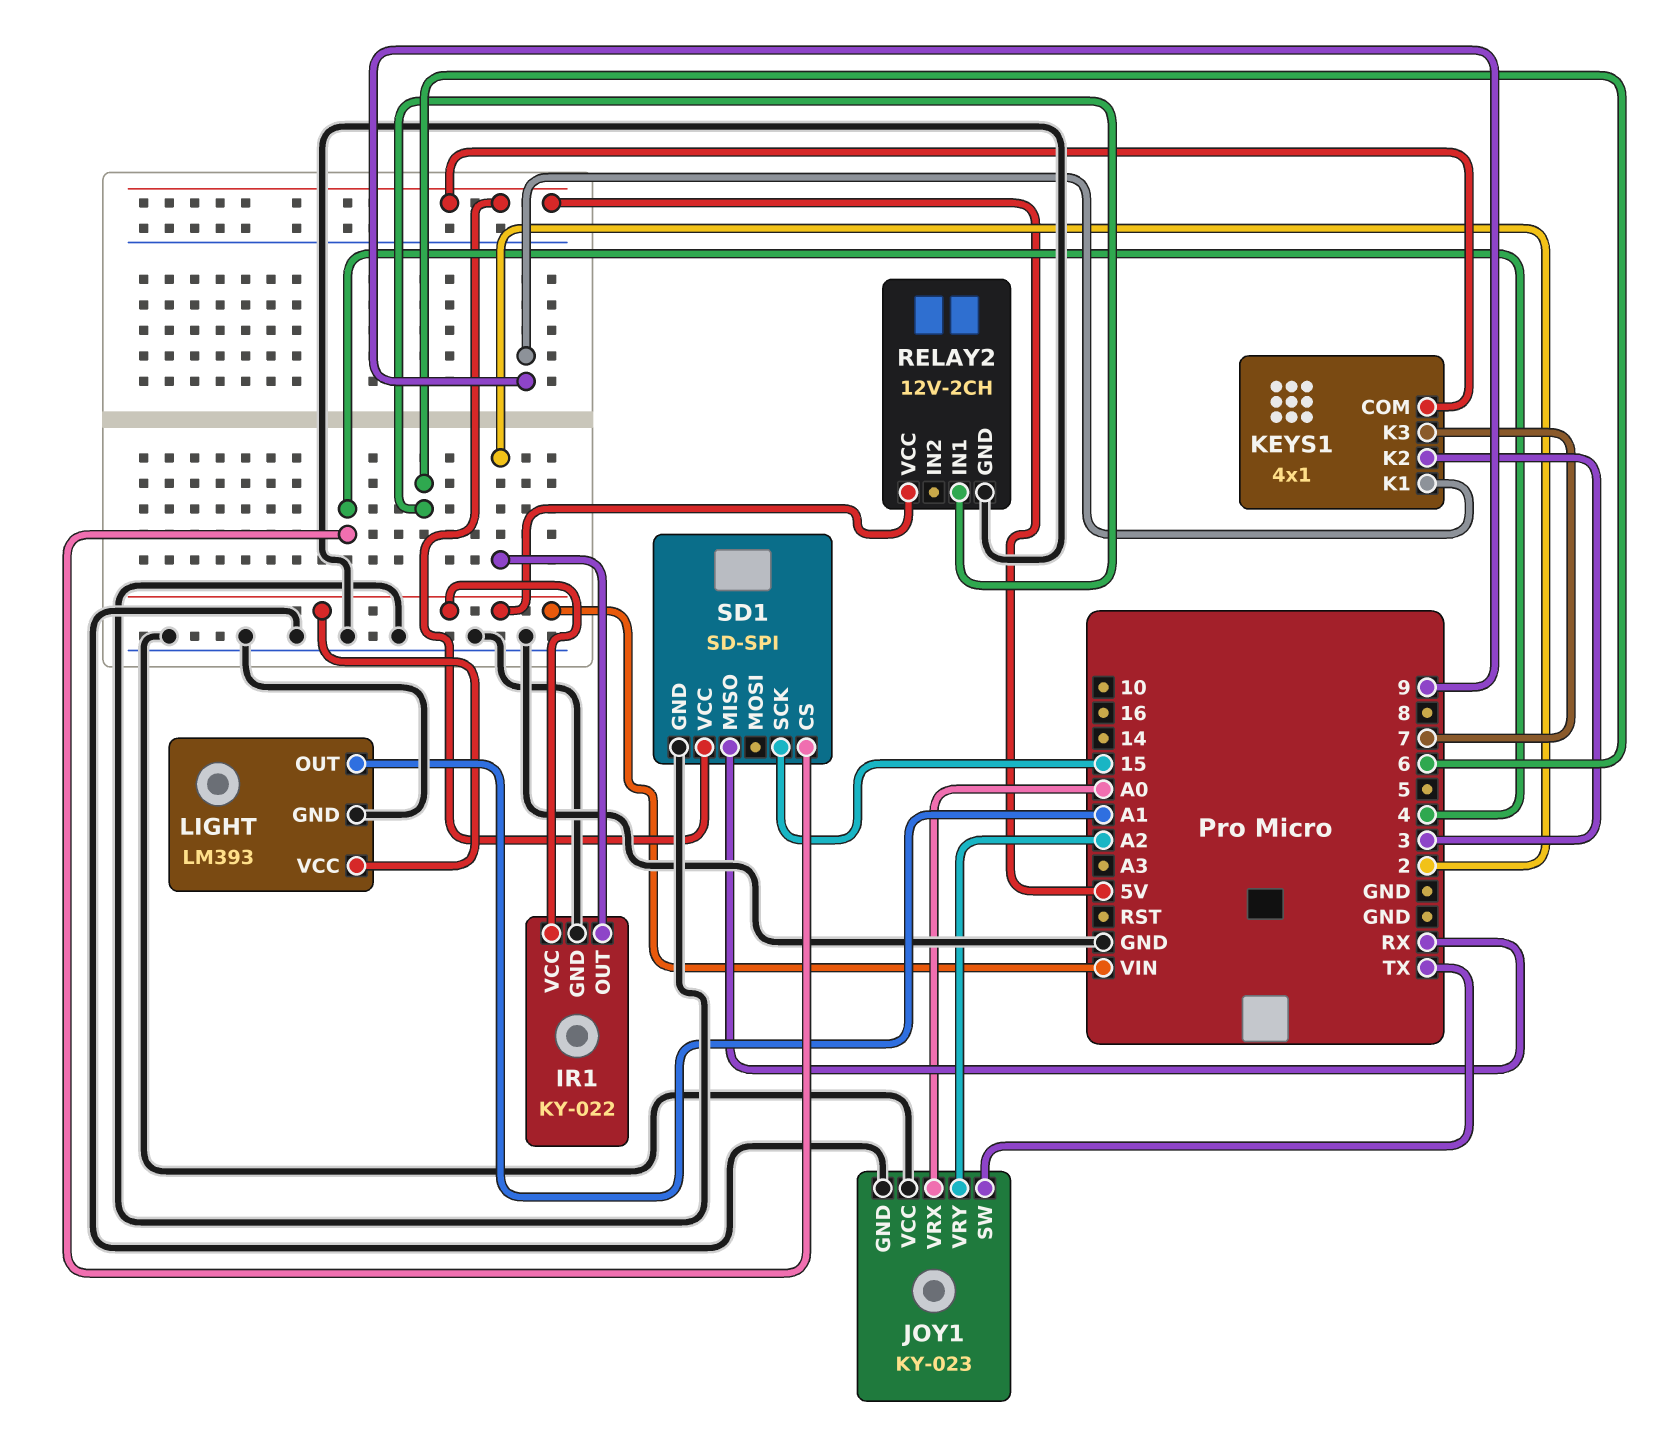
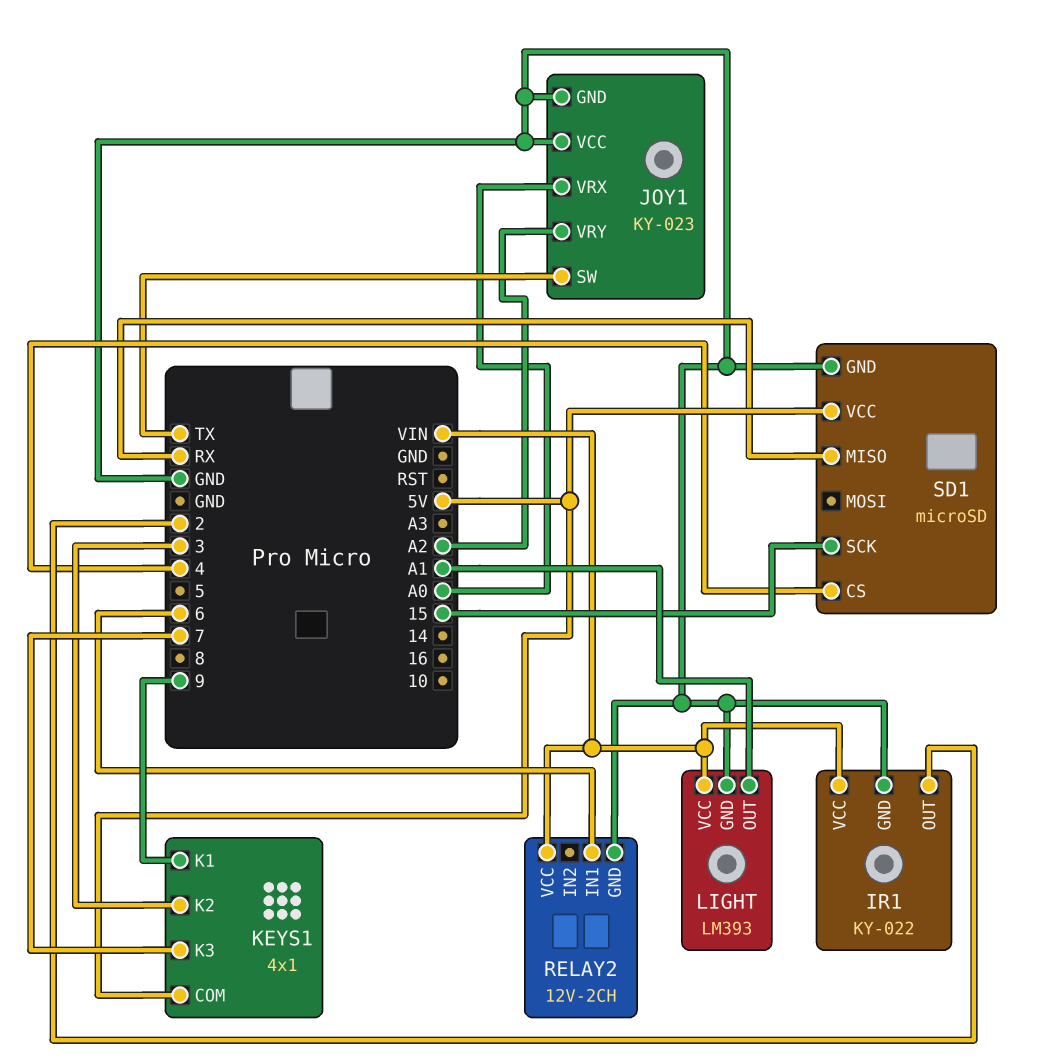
SD1: SD-SPI -> microSD

